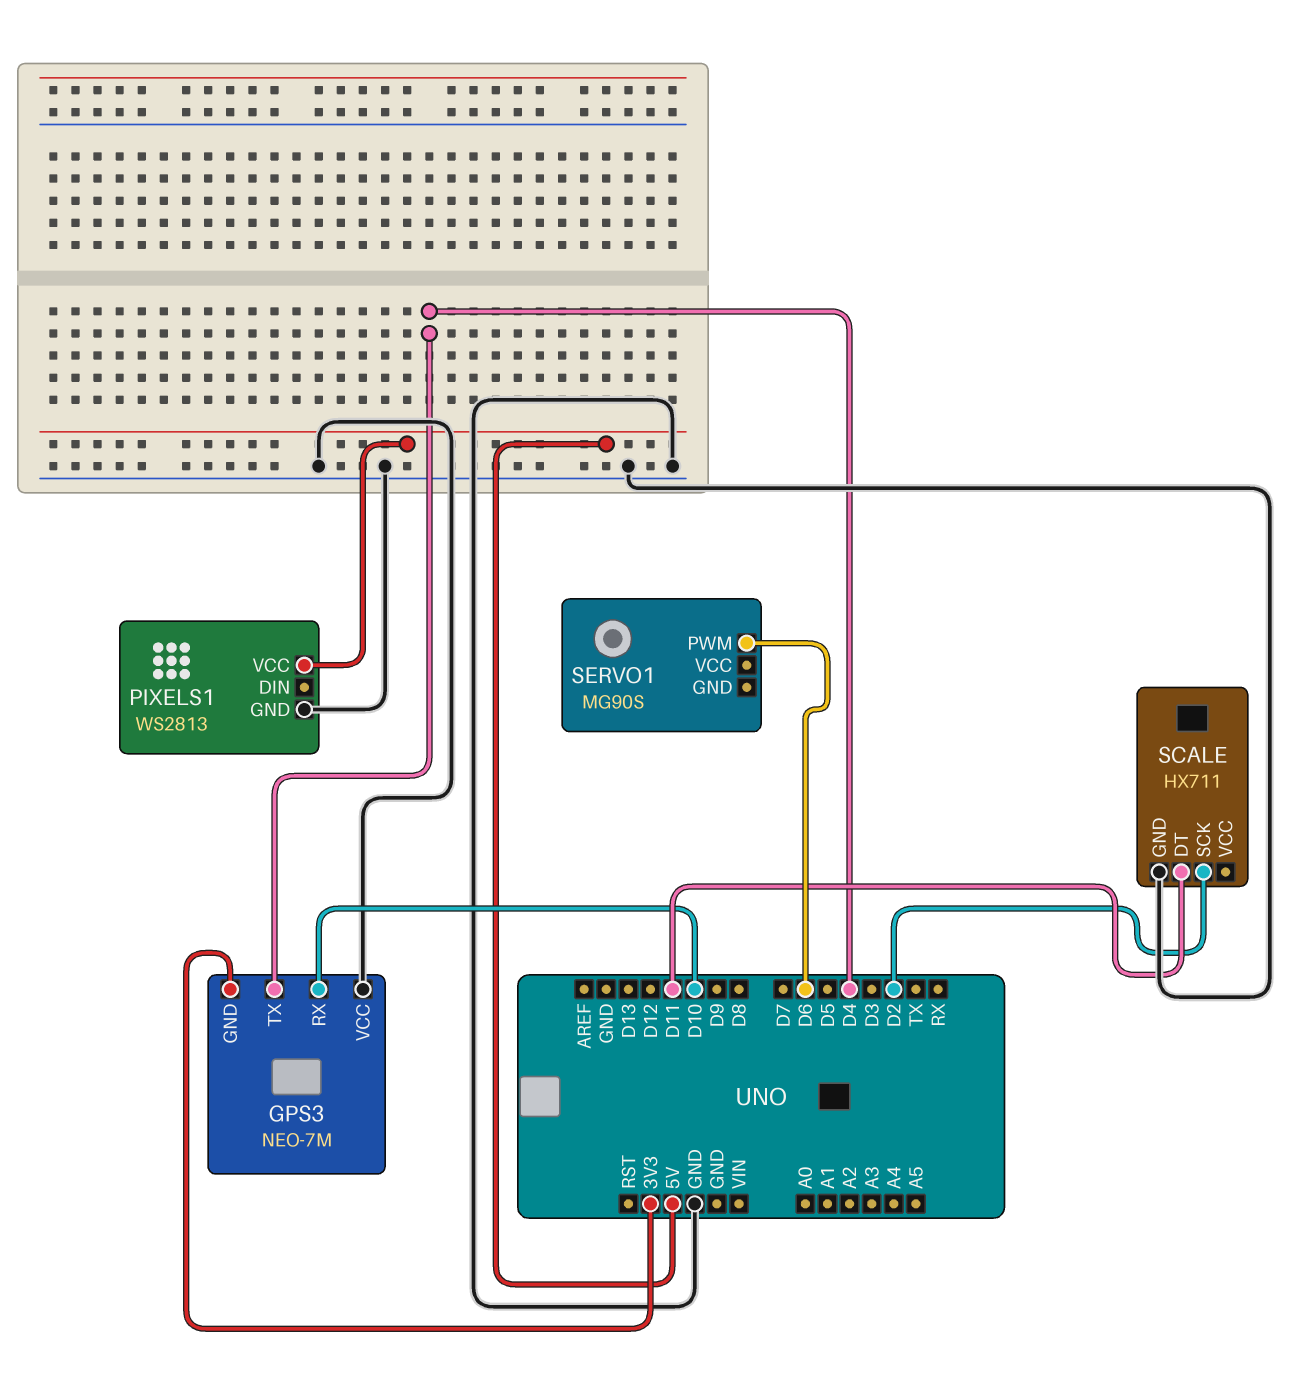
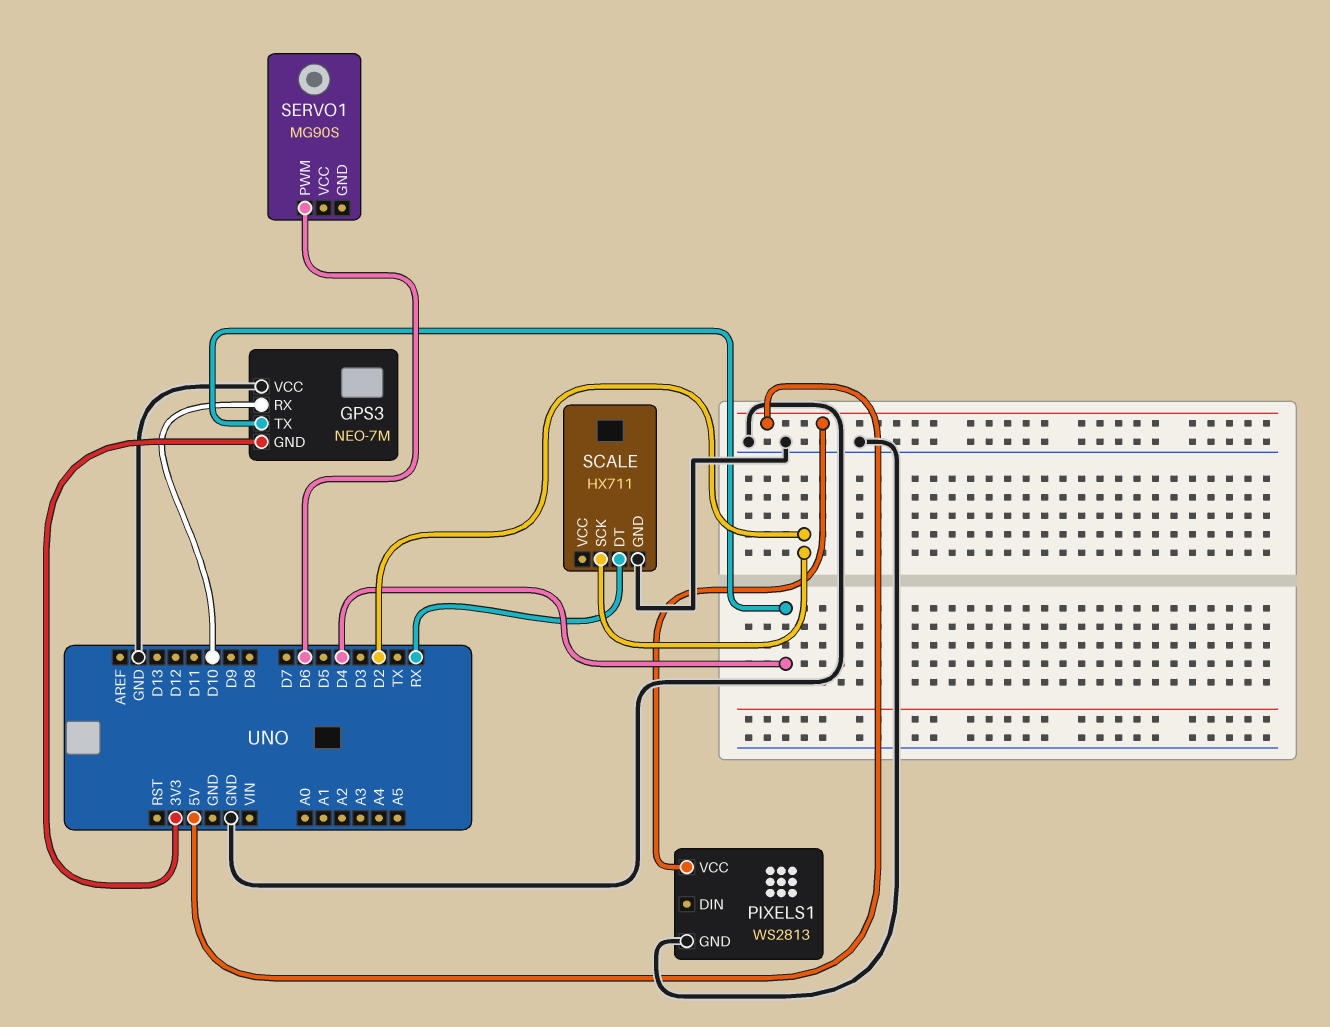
SCALE pin DT: D11 -> RX

